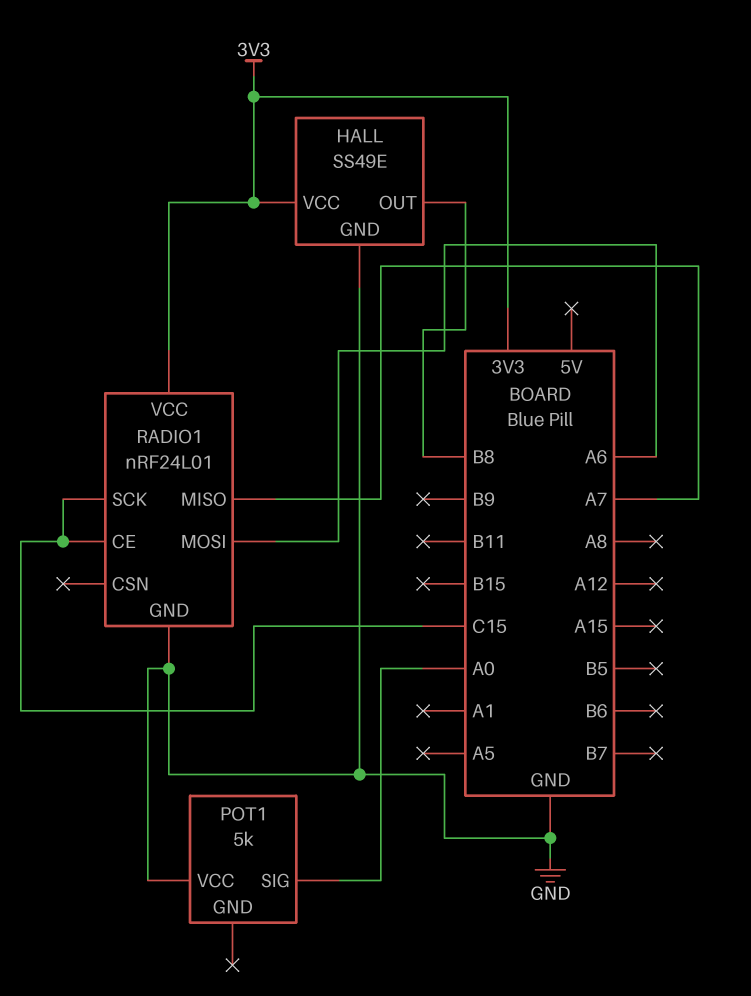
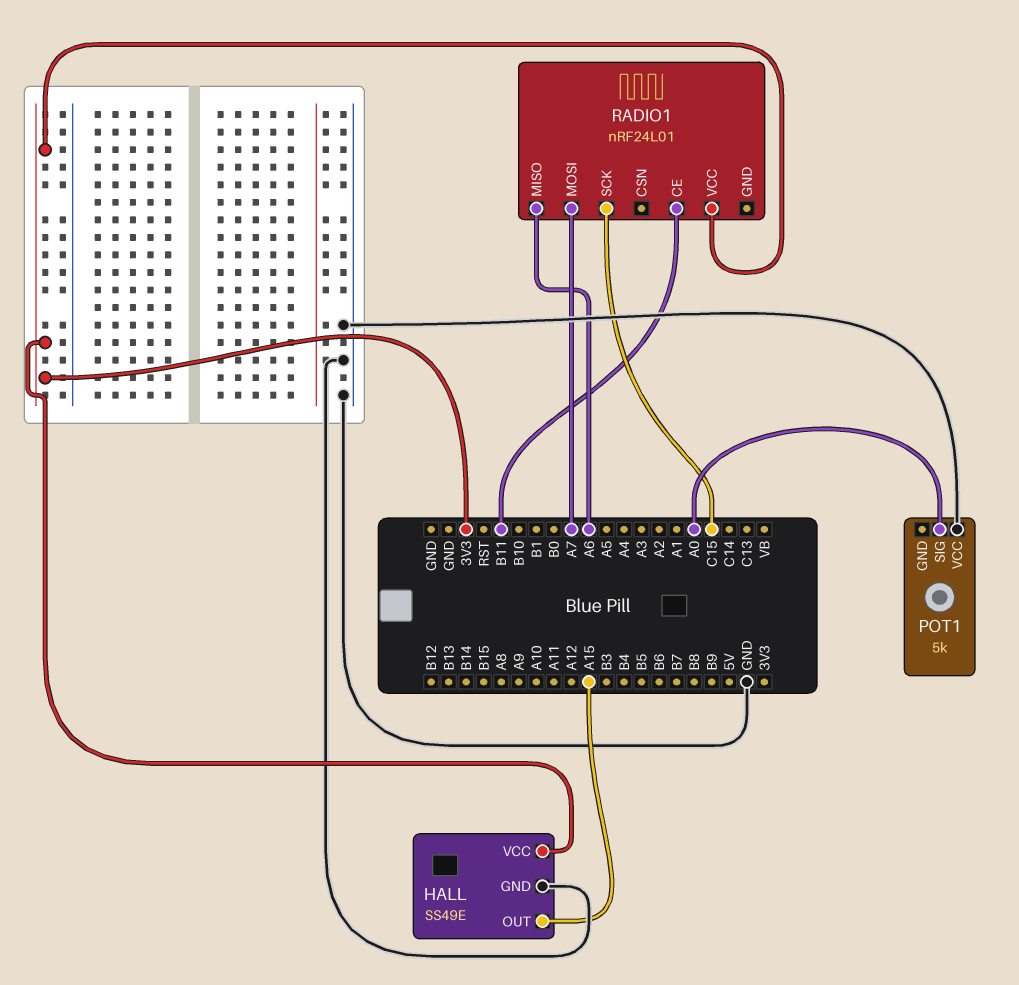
HALL pin OUT: B8 -> A15
RADIO1 pin CE: C15 -> B11
RADIO1 pin GND: GND -> none
RADIO1 pin MISO: A7 -> A6
RADIO1 pin MOSI: A6 -> A7

